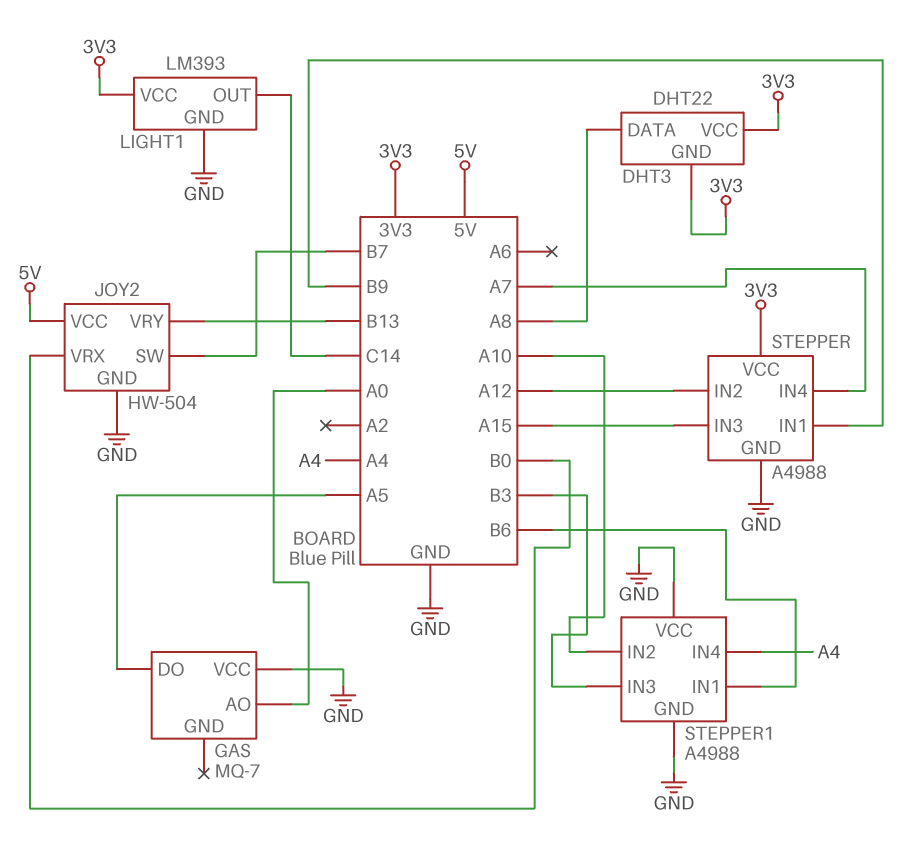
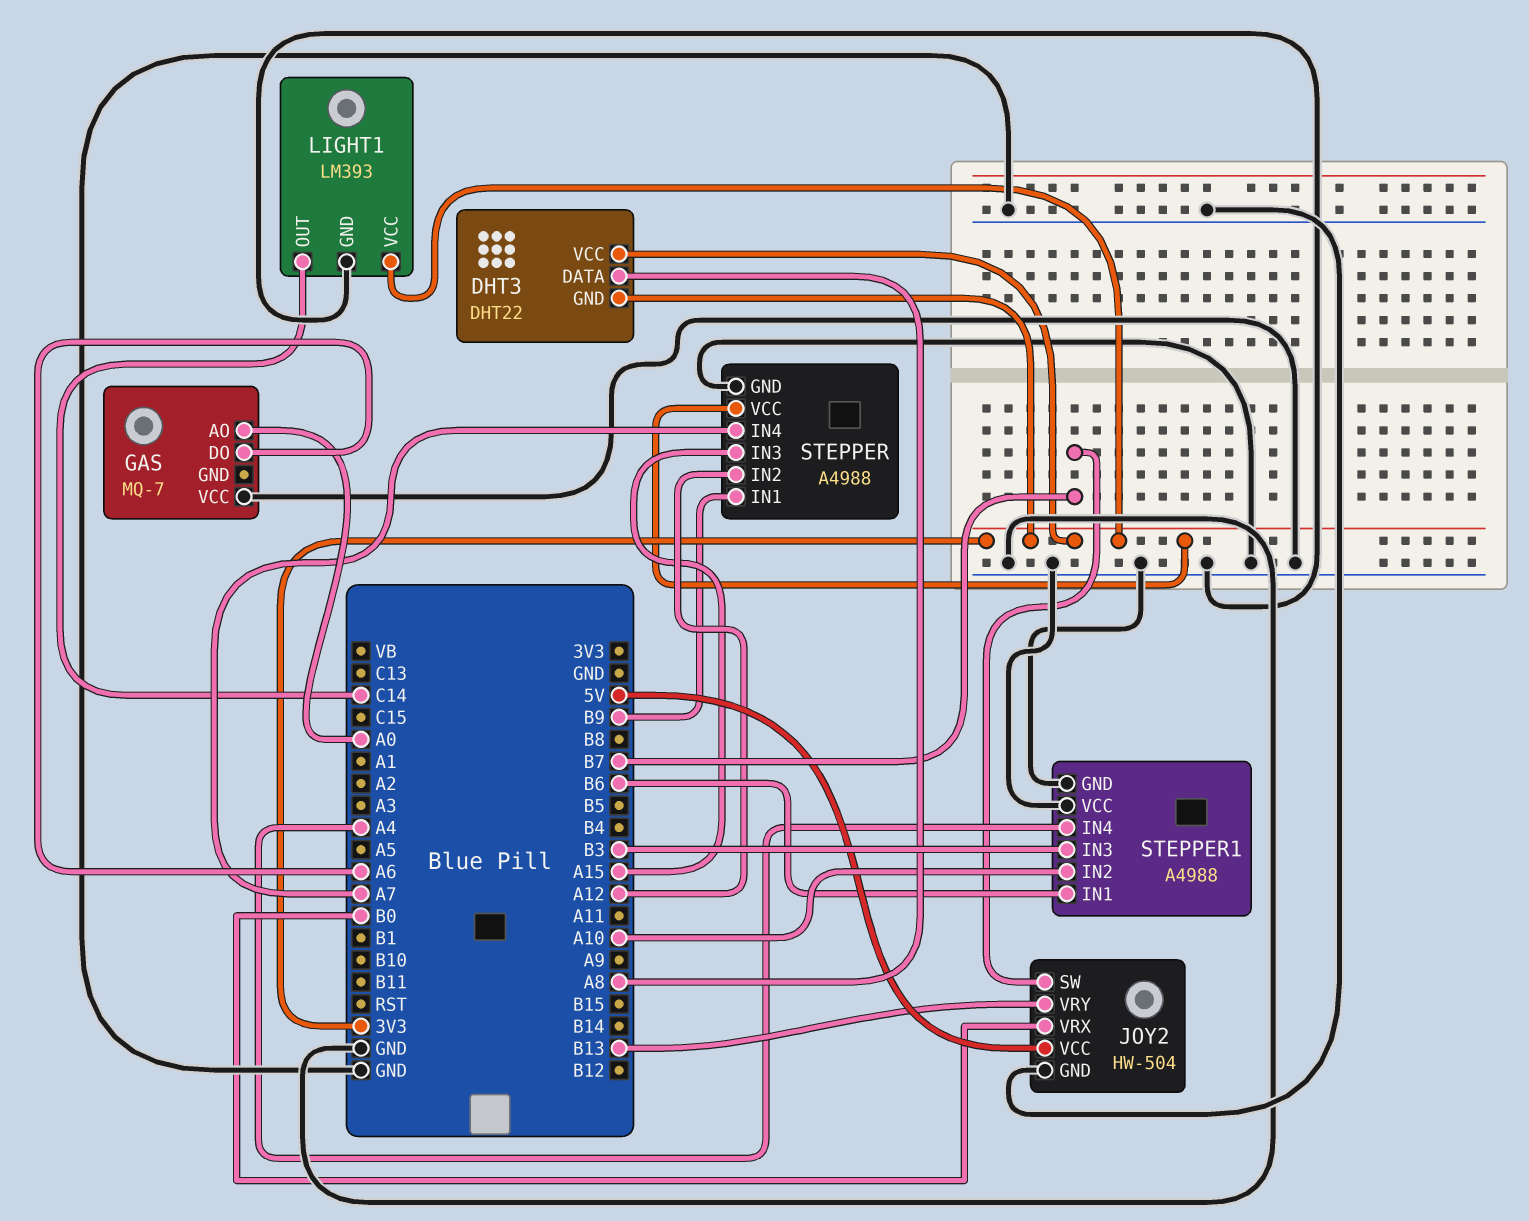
GAS pin DO: A5 -> A6

